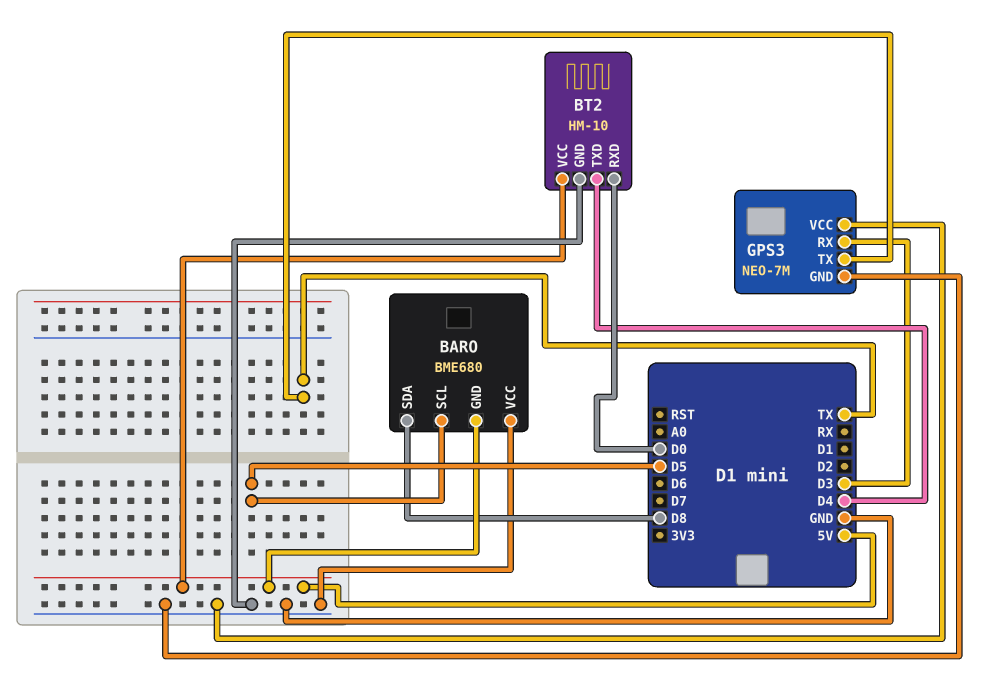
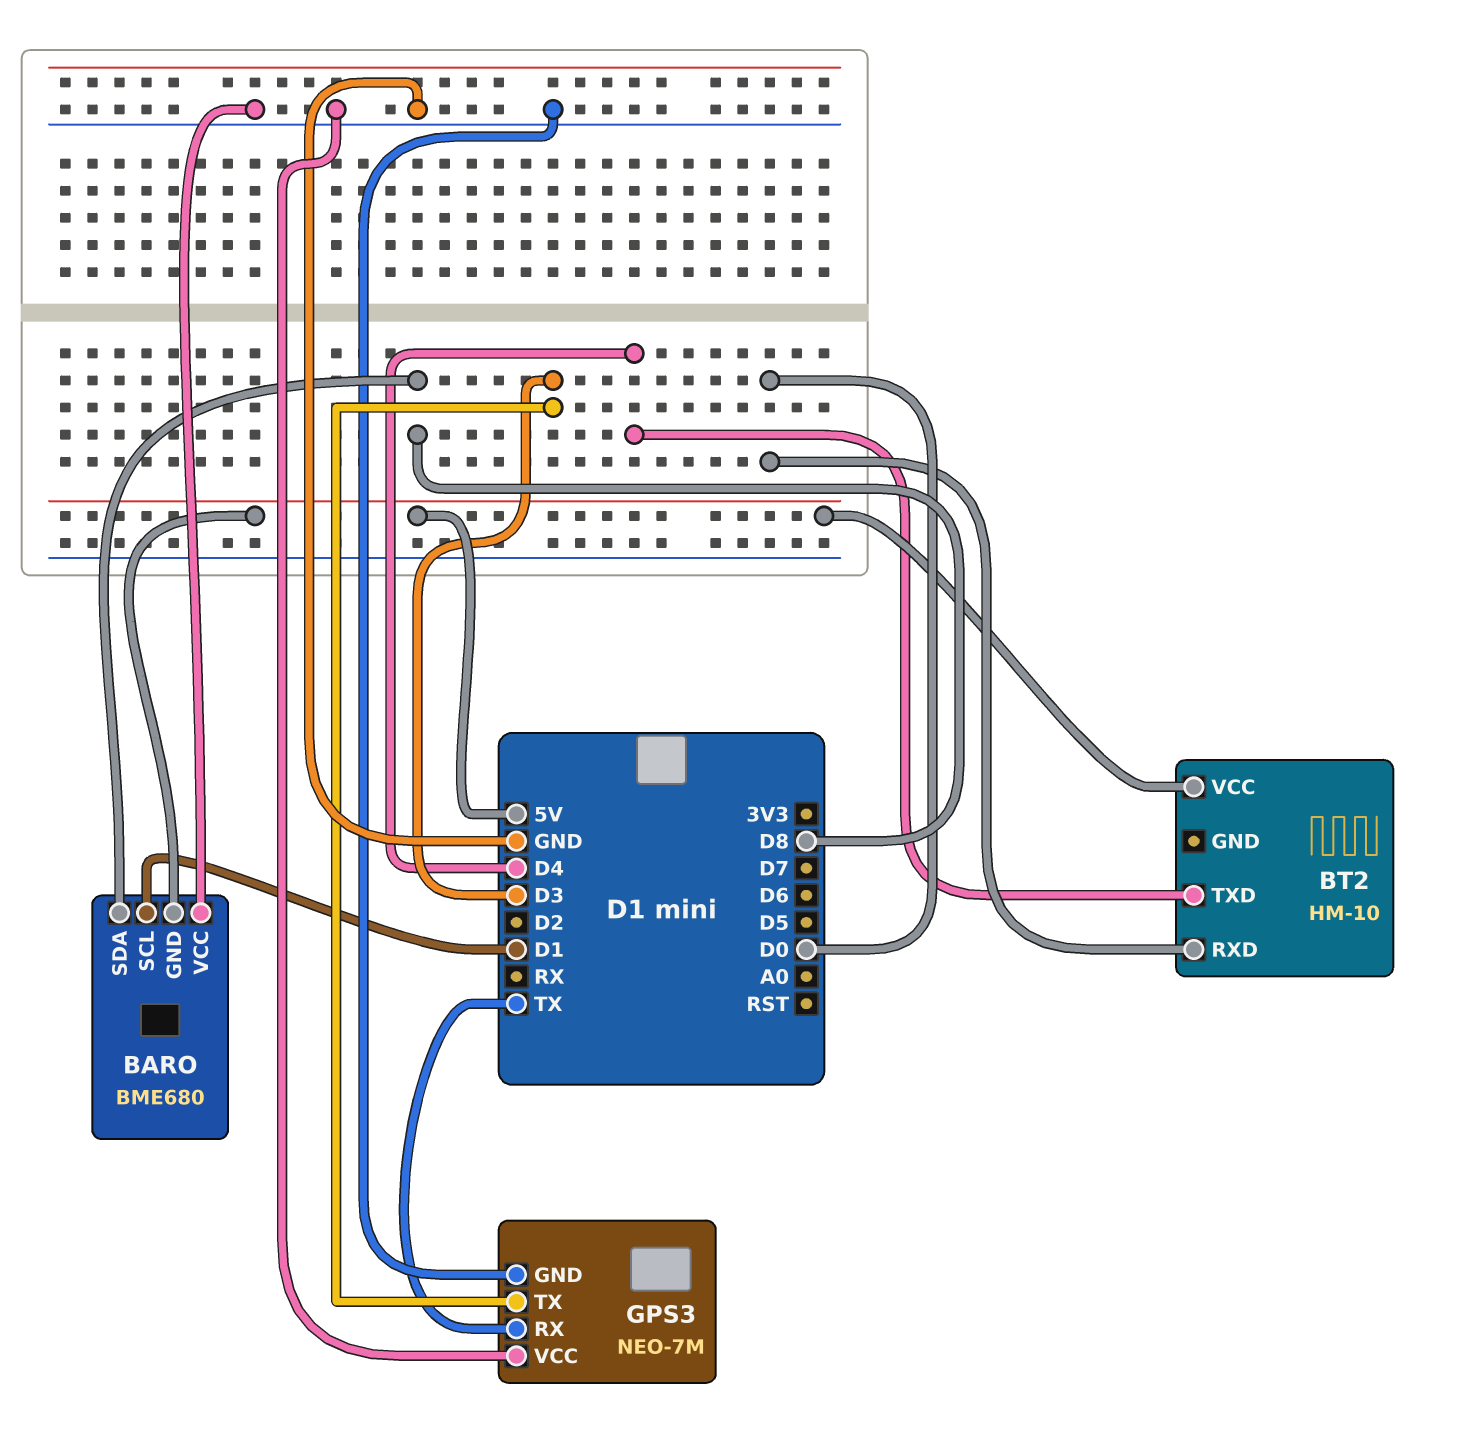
BARO pin SCL: D5 -> D1
BT2 pin GND: GND -> none
GPS3 pin RX: D3 -> TX
GPS3 pin TX: TX -> D3

